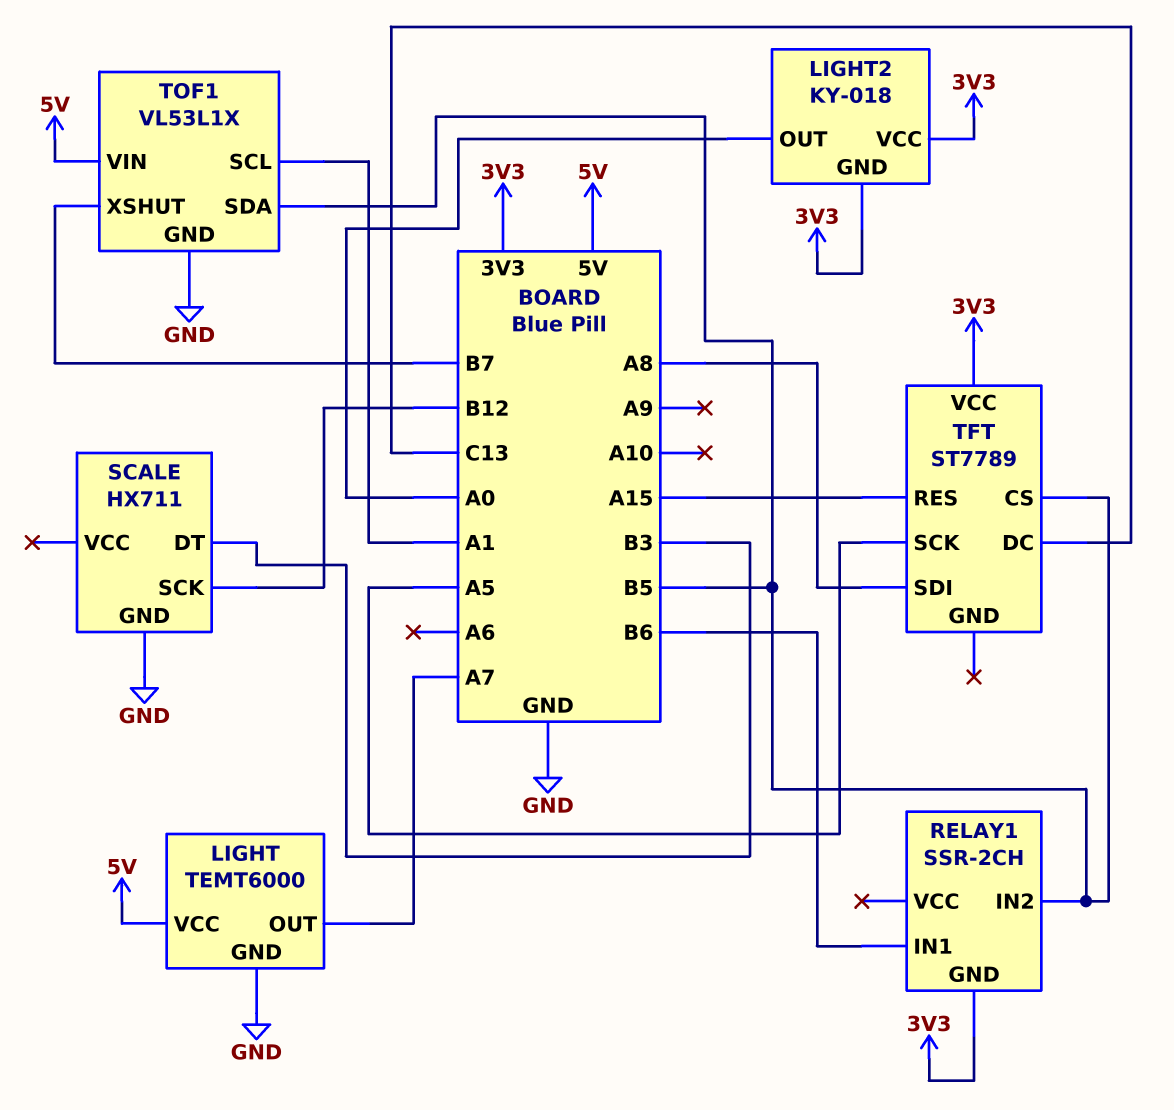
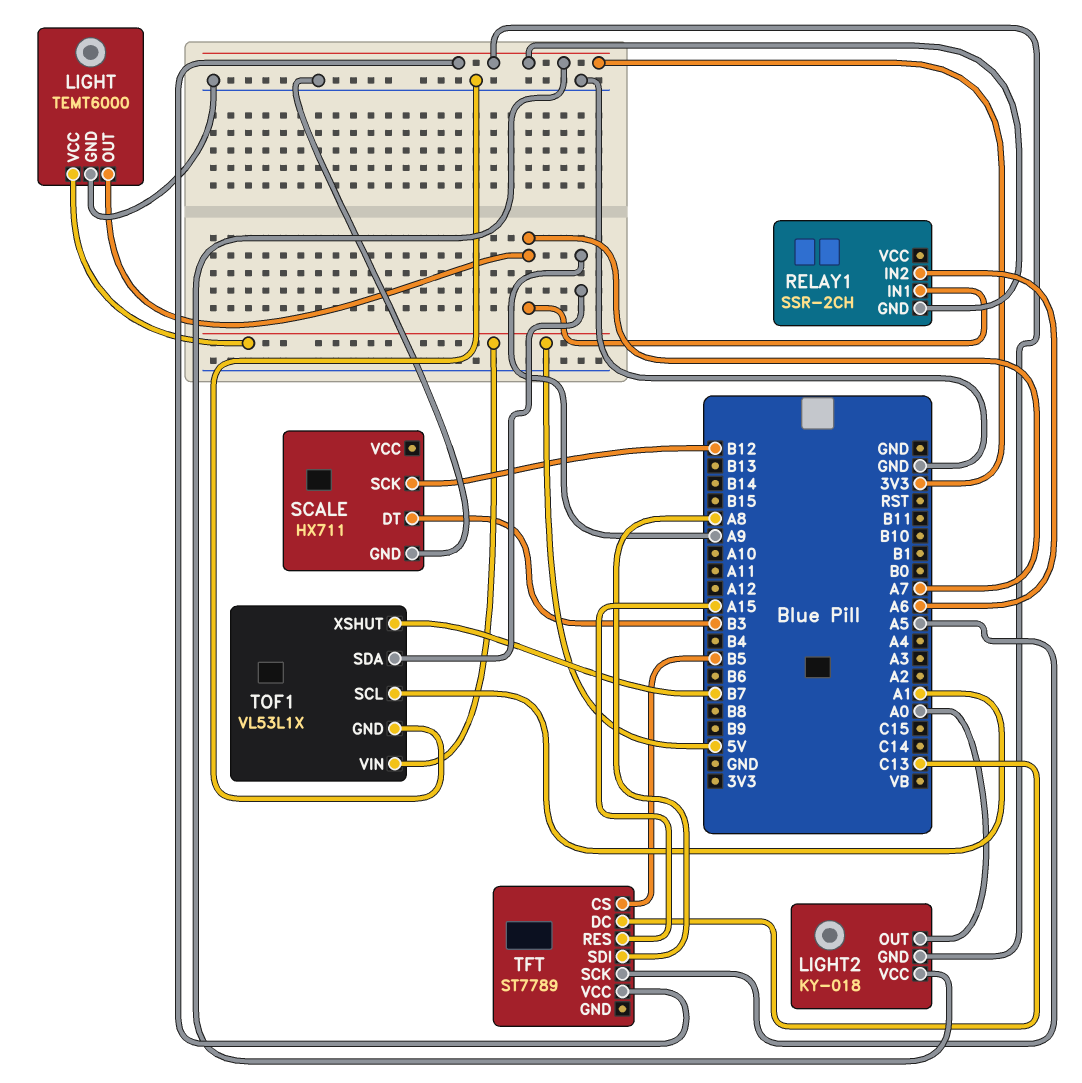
RELAY1 pin IN1: B6 -> A7
RELAY1 pin IN2: B5 -> A6
TOF1 pin SDA: B5 -> A9

